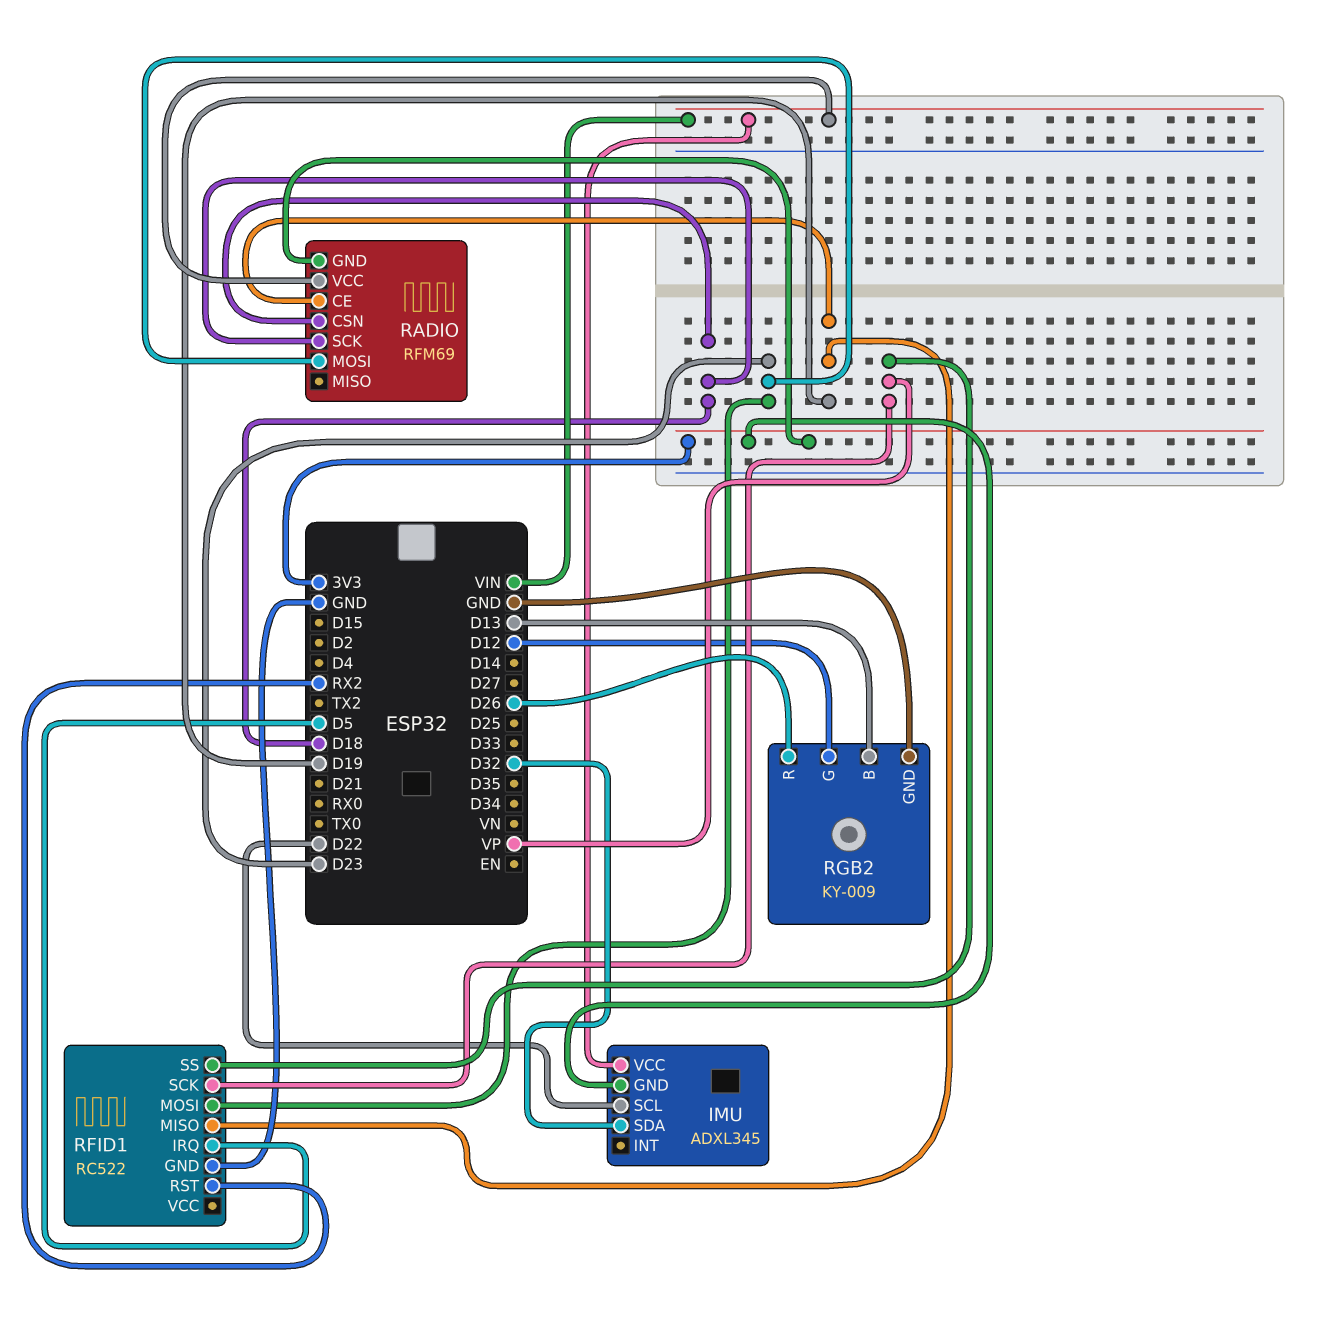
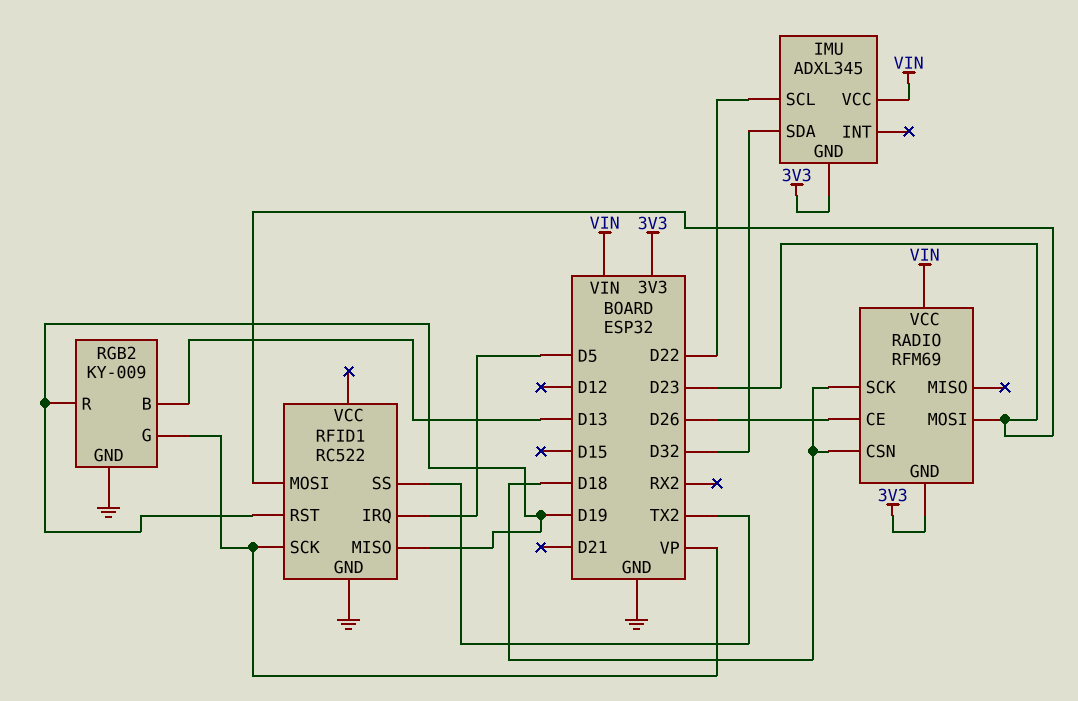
RADIO pin CE: D19 -> D26
RFID1 pin RST: RX2 -> D19
RFID1 pin SS: VP -> TX2
RGB2 pin G: D12 -> VP
RGB2 pin R: D26 -> D19

